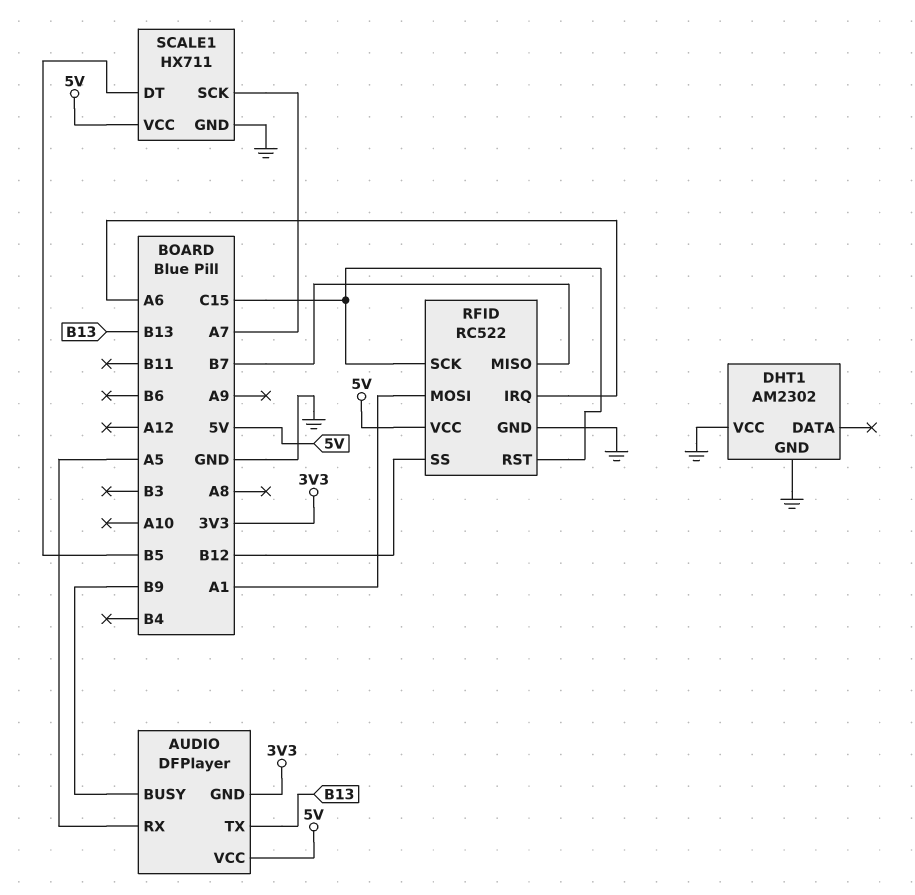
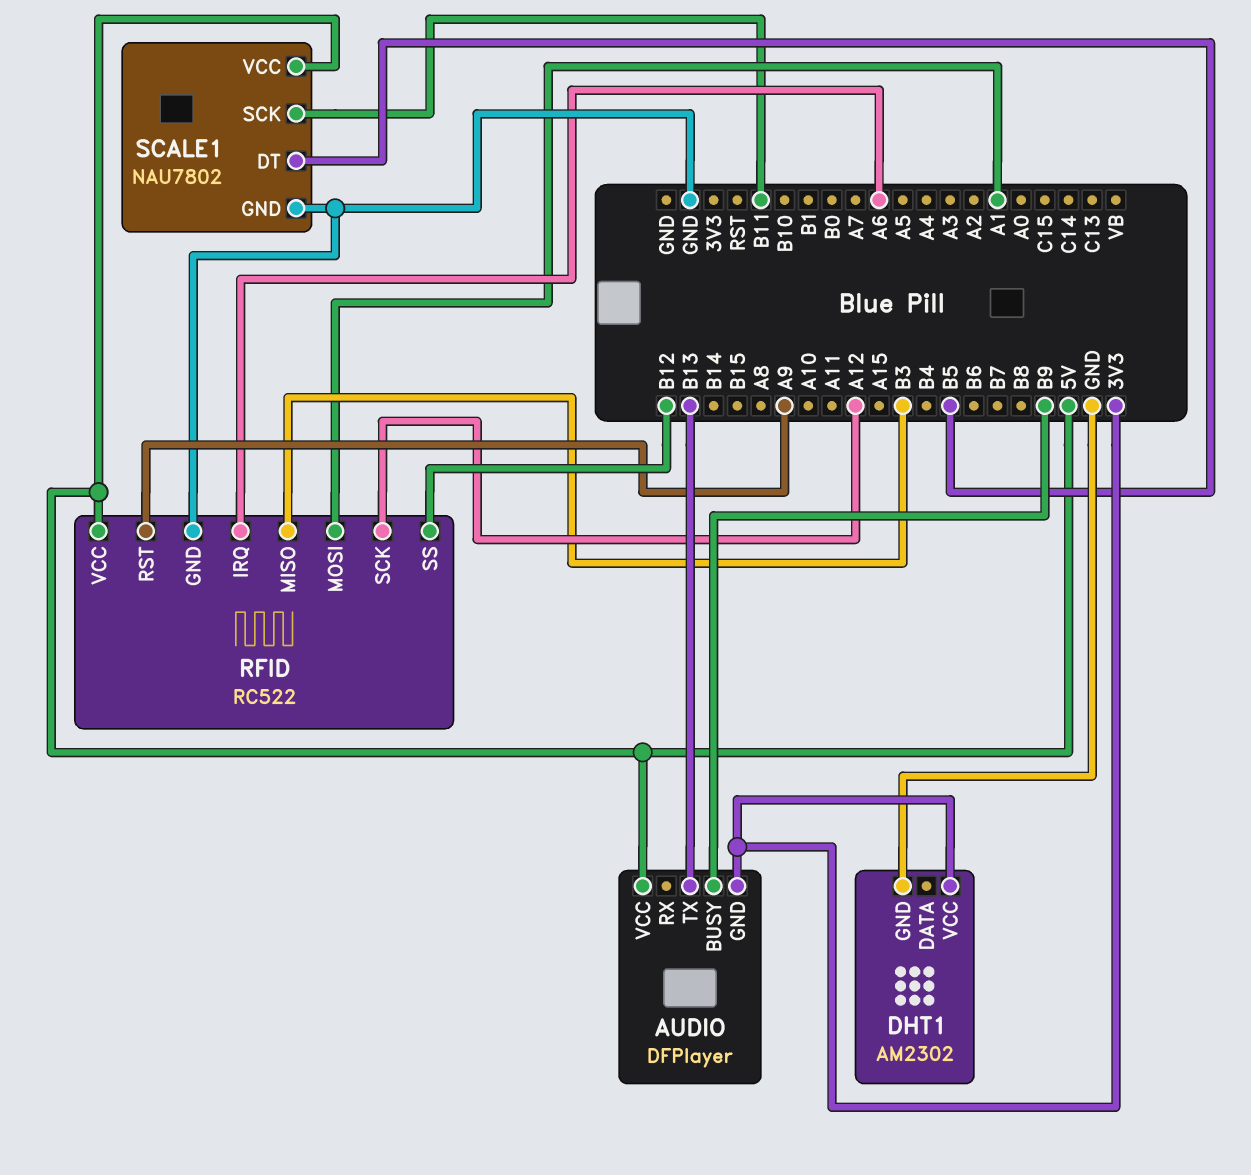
AUDIO pin RX: A5 -> none
DHT1 pin VCC: GND -> 3V3
RFID pin MISO: B7 -> B3
RFID pin RST: C15 -> A9
RFID pin SCK: C15 -> A12
SCALE1: HX711 -> NAU7802
SCALE1 pin SCK: A7 -> B11

